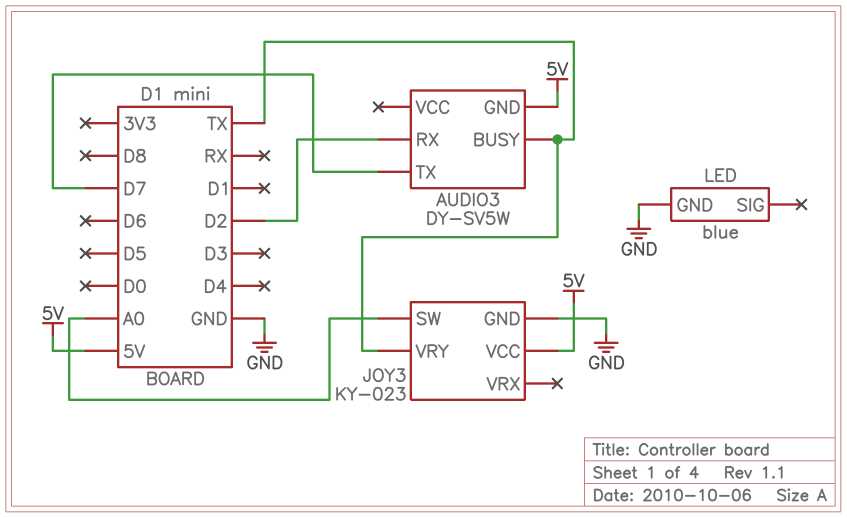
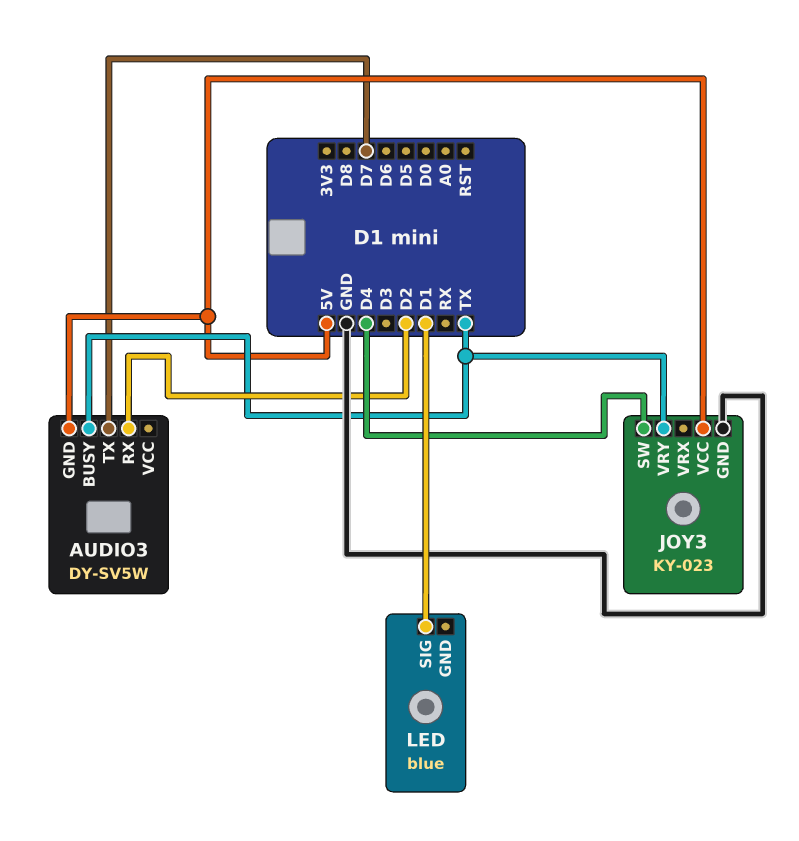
JOY3 pin SW: A0 -> D4
LED pin GND: GND -> none
LED pin SIG: none -> D1

